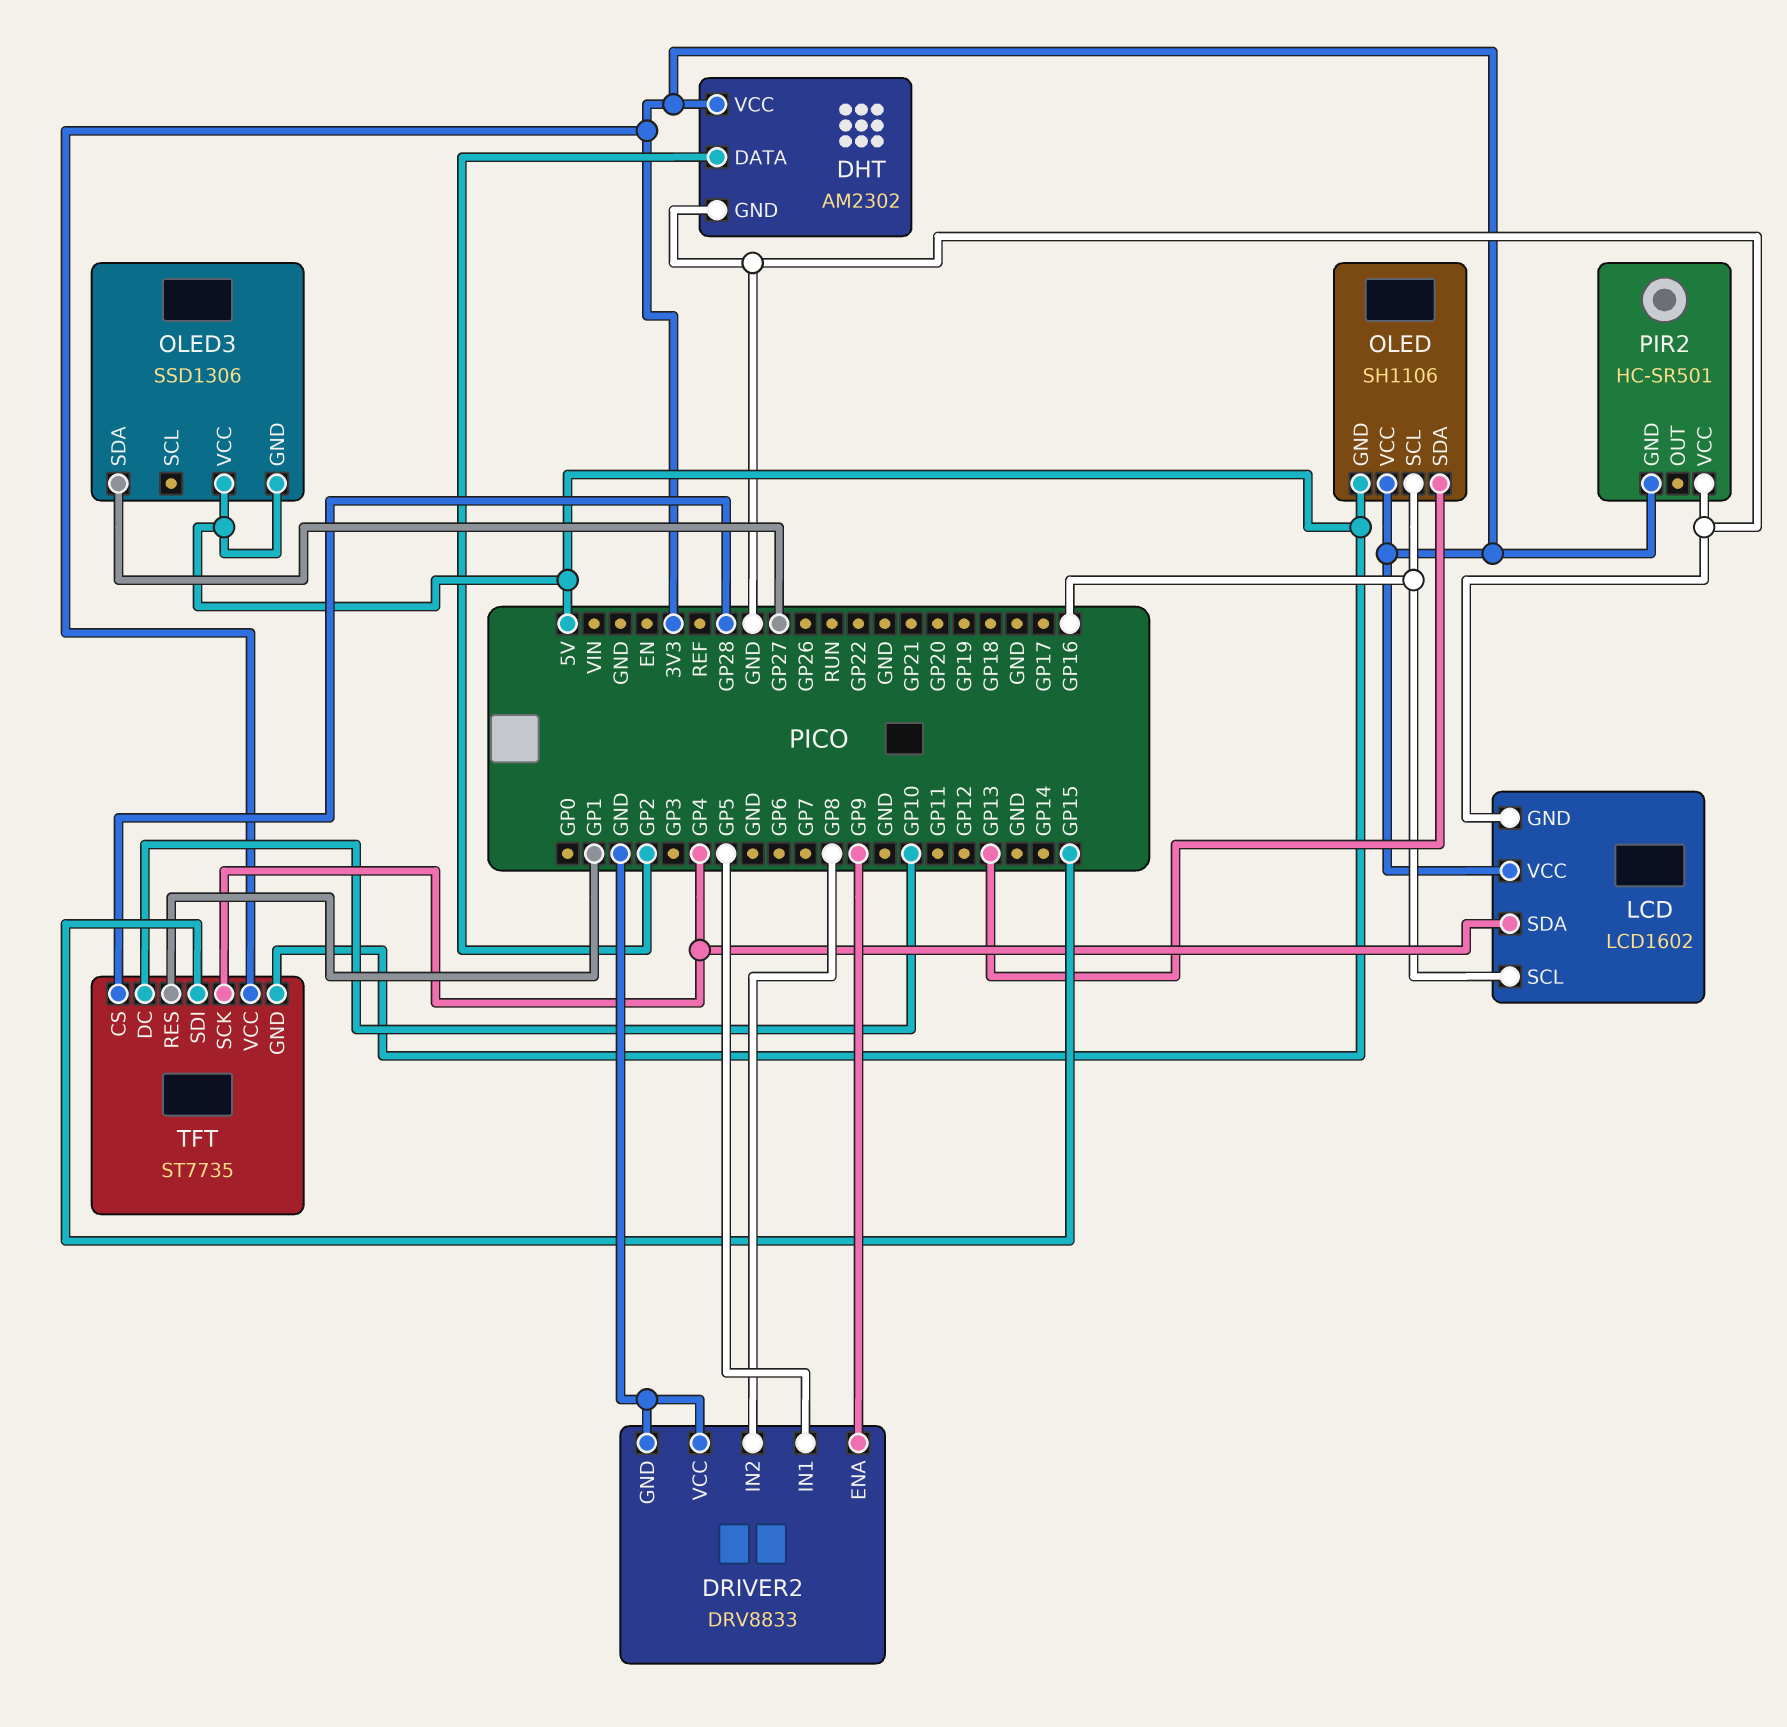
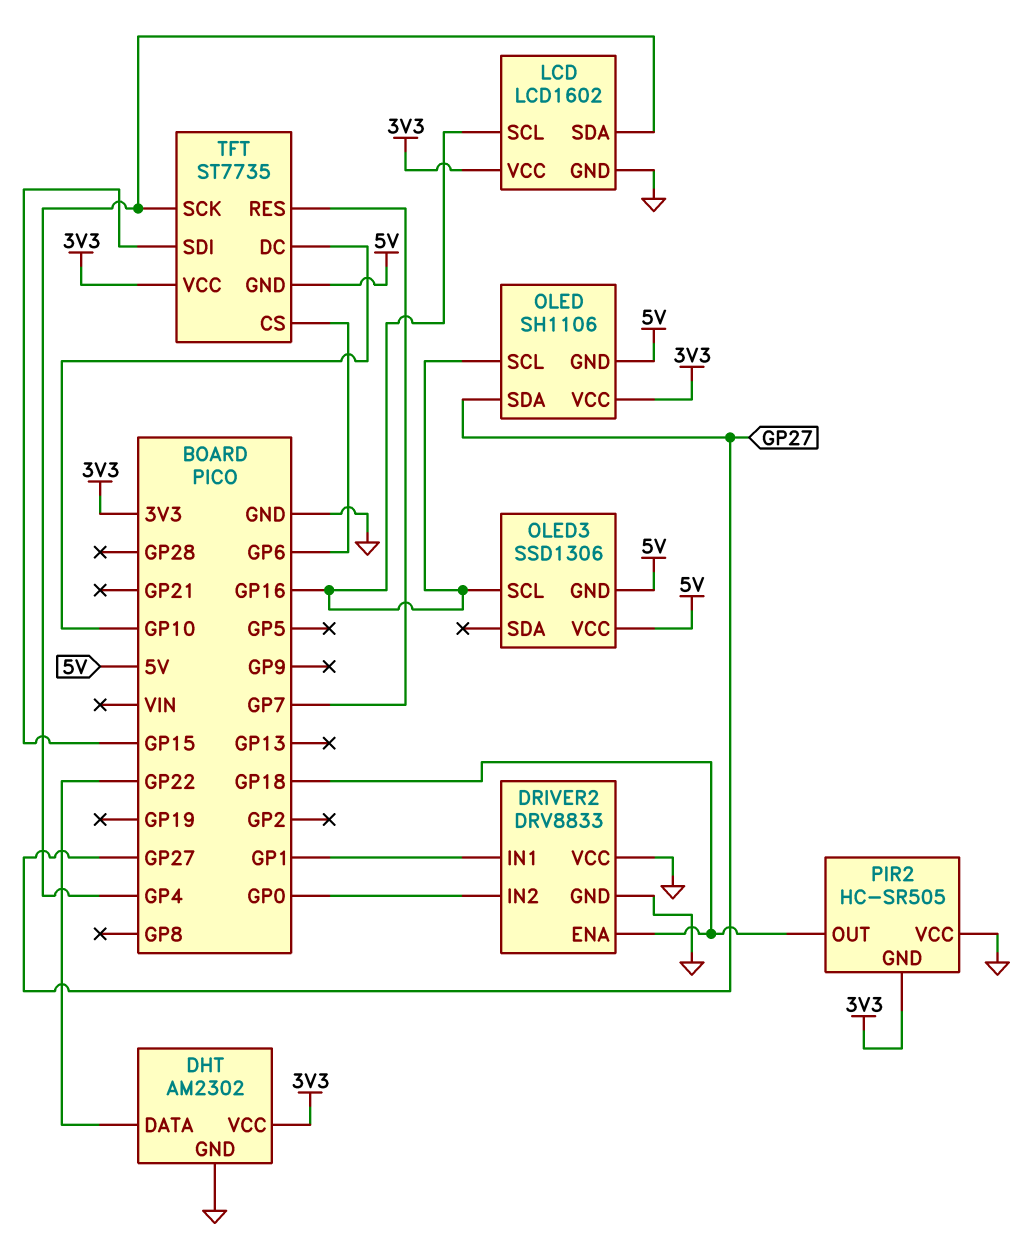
DHT pin DATA: GP2 -> GP22
DRIVER2 pin ENA: GP9 -> GP18
DRIVER2 pin IN1: GP5 -> GP1
DRIVER2 pin IN2: GP8 -> GP0
OLED pin SDA: GP13 -> GP27
OLED3 pin SCL: none -> GP16
OLED3 pin SDA: GP27 -> none
PIR2: HC-SR501 -> HC-SR505
PIR2 pin OUT: none -> GP18
TFT pin CS: GP28 -> GP6
TFT pin RES: GP1 -> GP7

